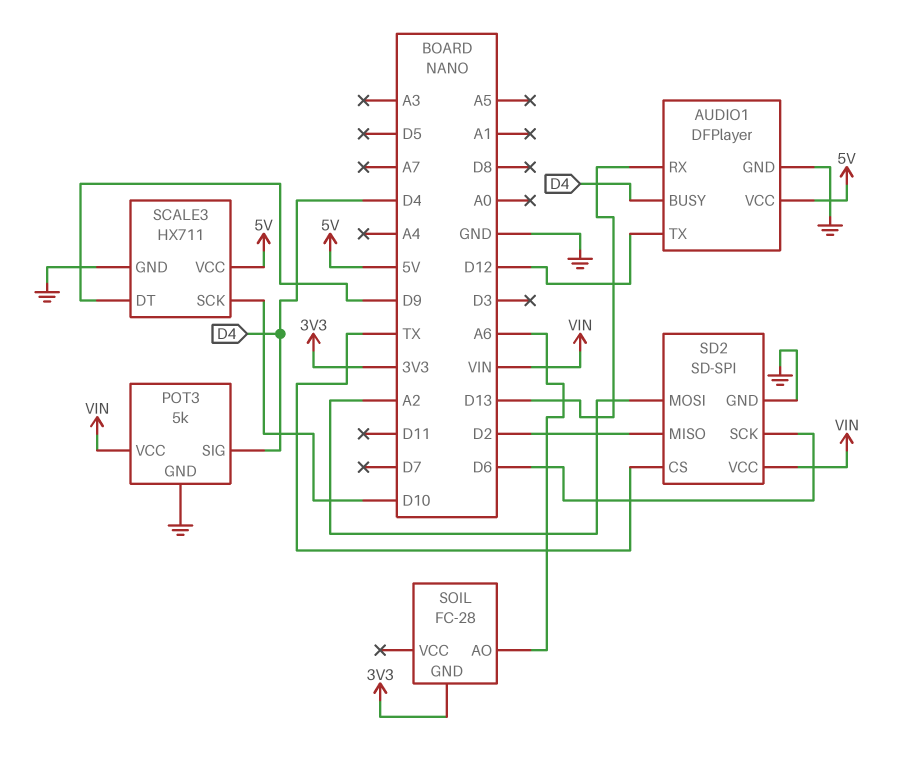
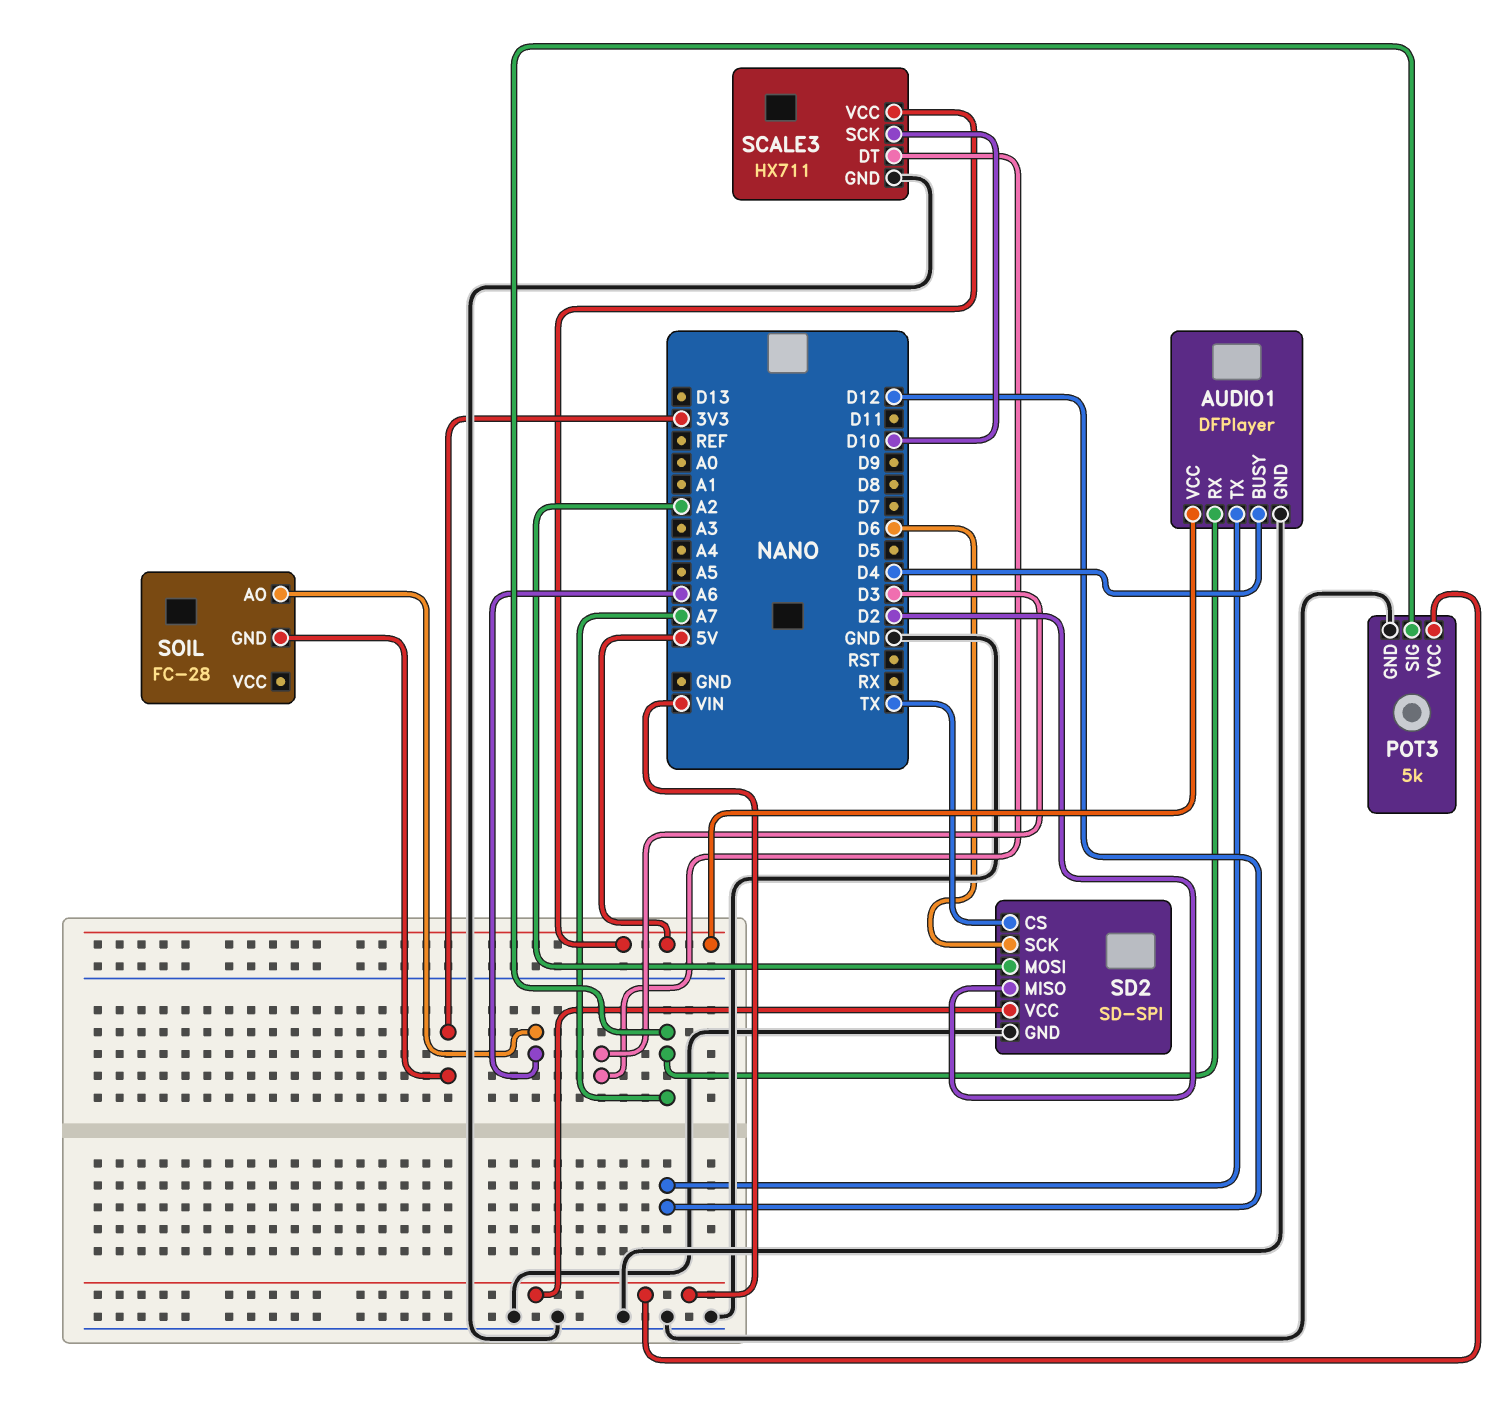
AUDIO1 pin RX: D13 -> A7
POT3 pin SIG: D4 -> A7
SCALE3 pin DT: D9 -> D3

